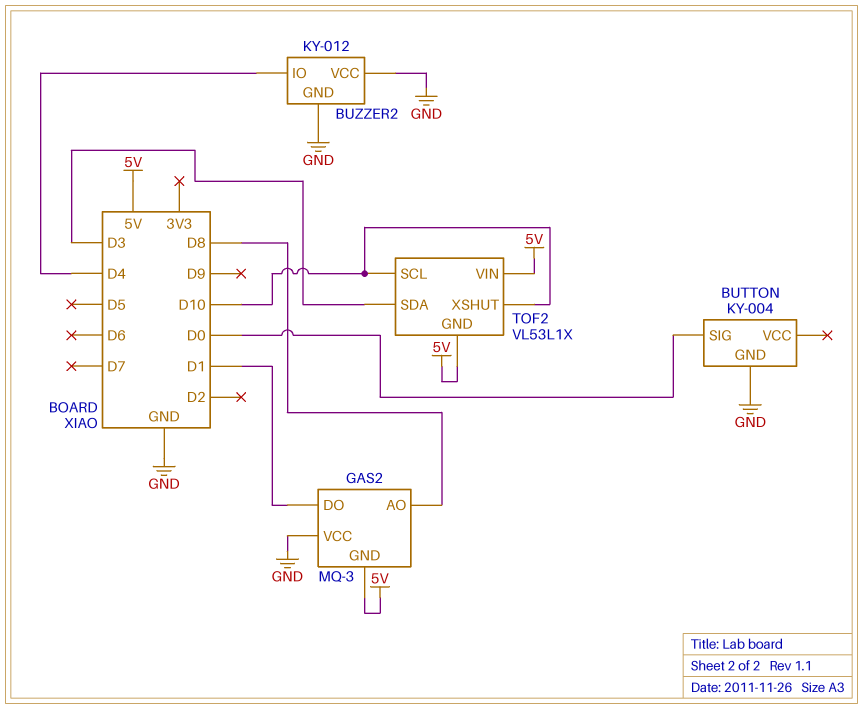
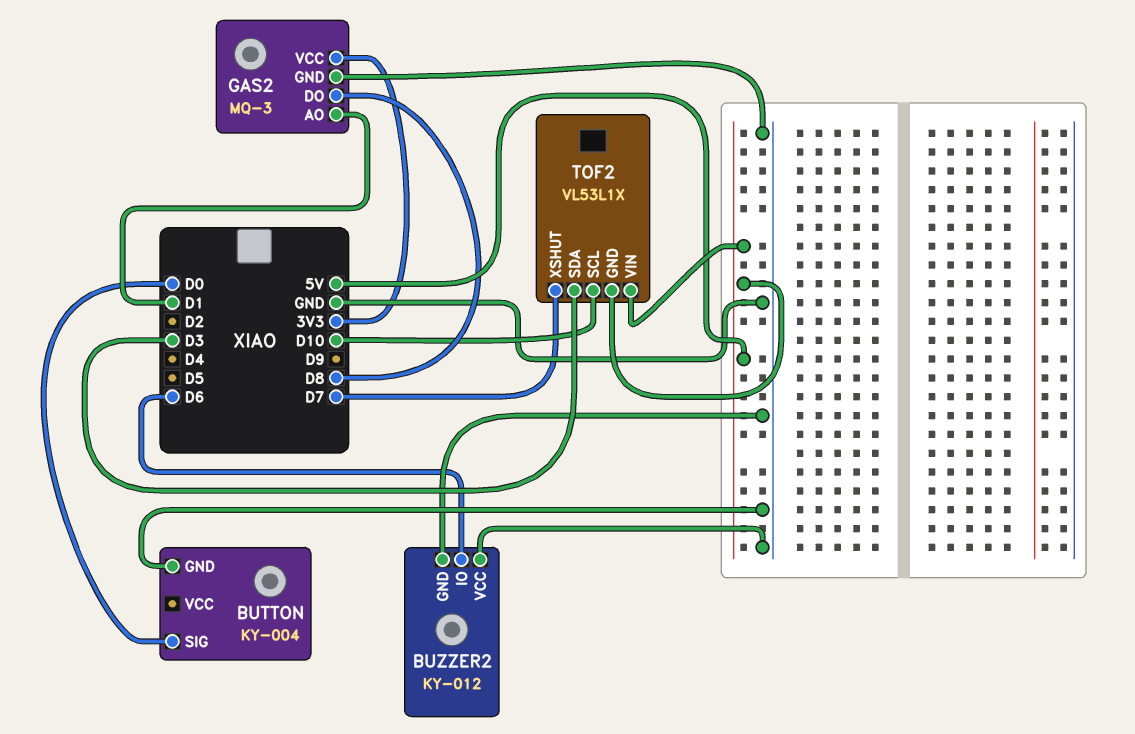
BUZZER2 pin IO: D4 -> D6
GAS2 pin AO: D8 -> D1
GAS2 pin DO: D1 -> D8
GAS2 pin GND: 5V -> GND
GAS2 pin VCC: GND -> 3V3
TOF2 pin XSHUT: D10 -> D7

